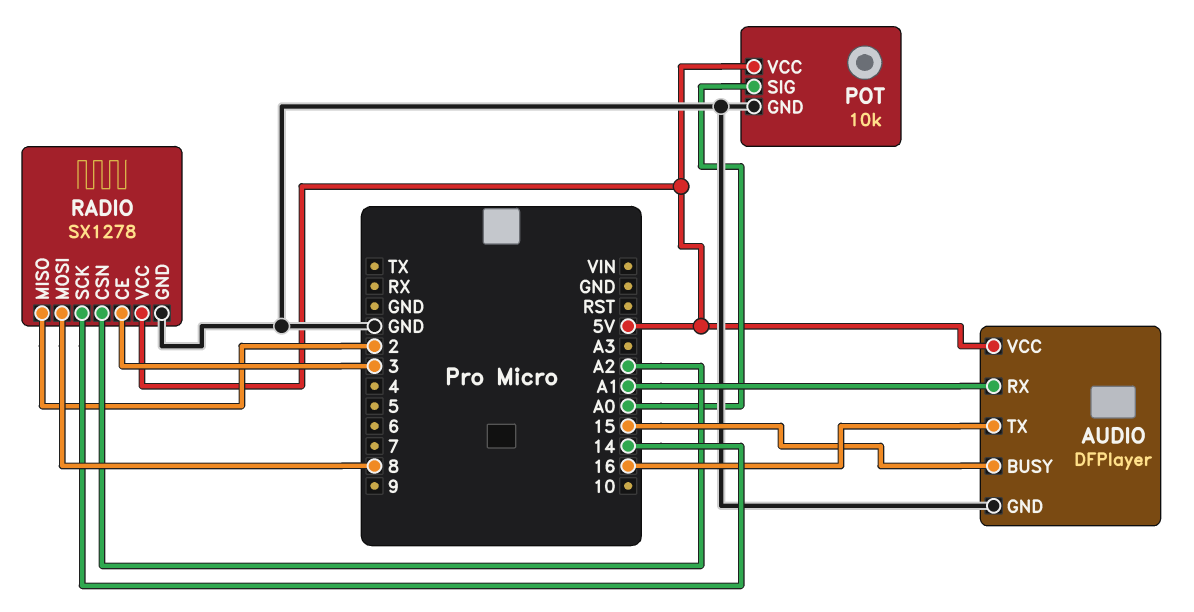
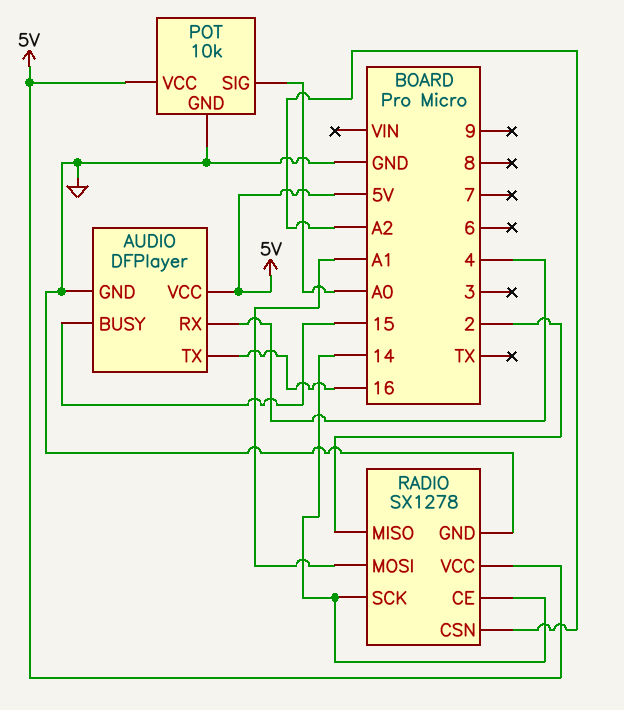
AUDIO pin RX: A1 -> 4
RADIO pin CE: 3 -> 14
RADIO pin MOSI: 8 -> A1

